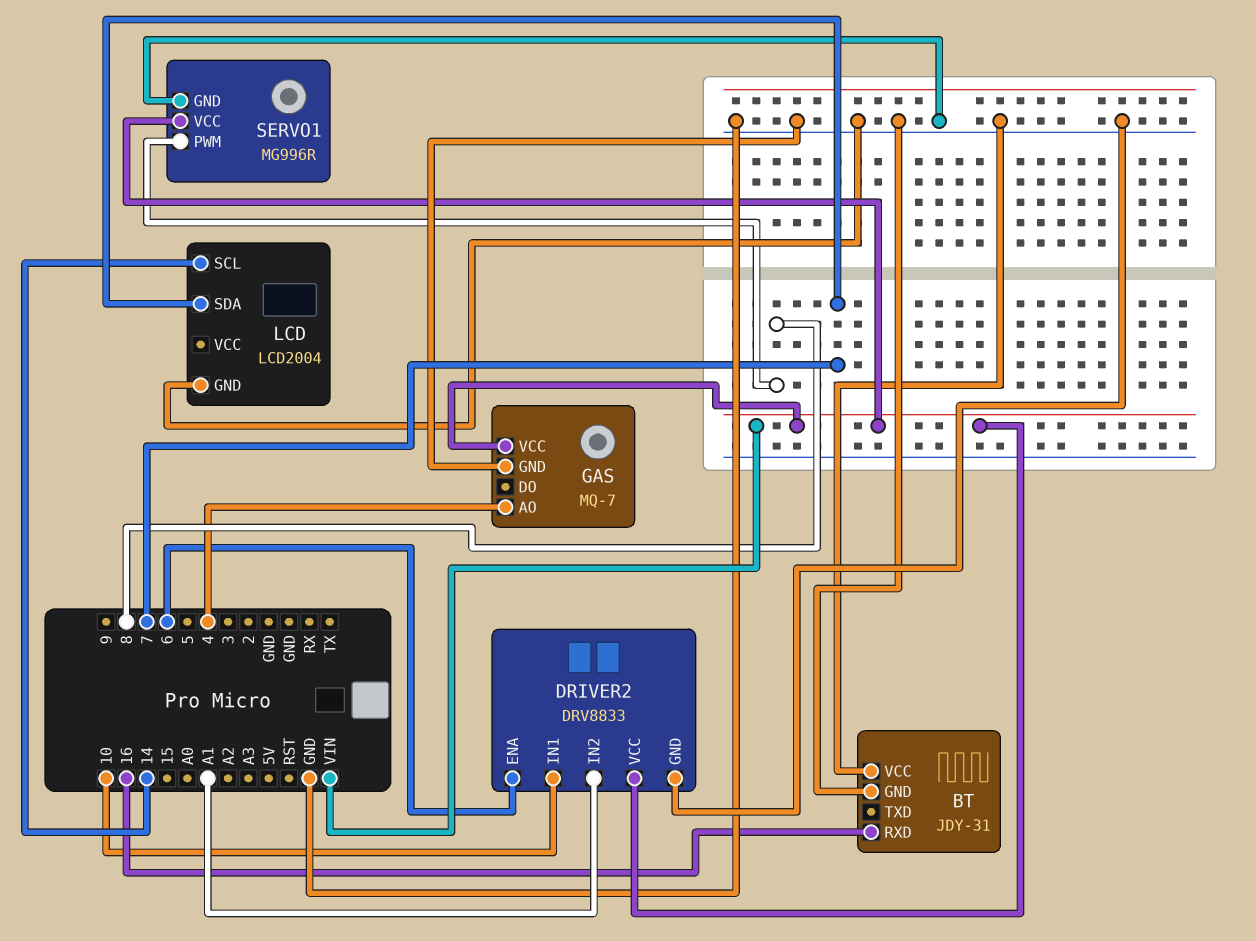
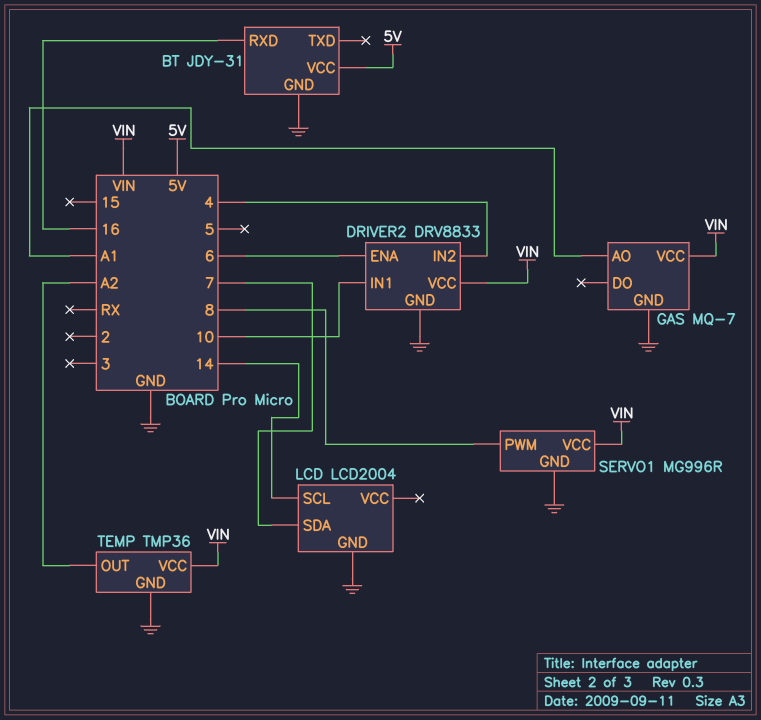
BT pin VCC: GND -> 5V
DRIVER2 pin IN2: A1 -> 4
GAS pin AO: 4 -> A1
TEMP: none -> TMP36
TEMP pin GND: none -> GND
TEMP pin OUT: none -> A2
TEMP pin VCC: none -> VIN

